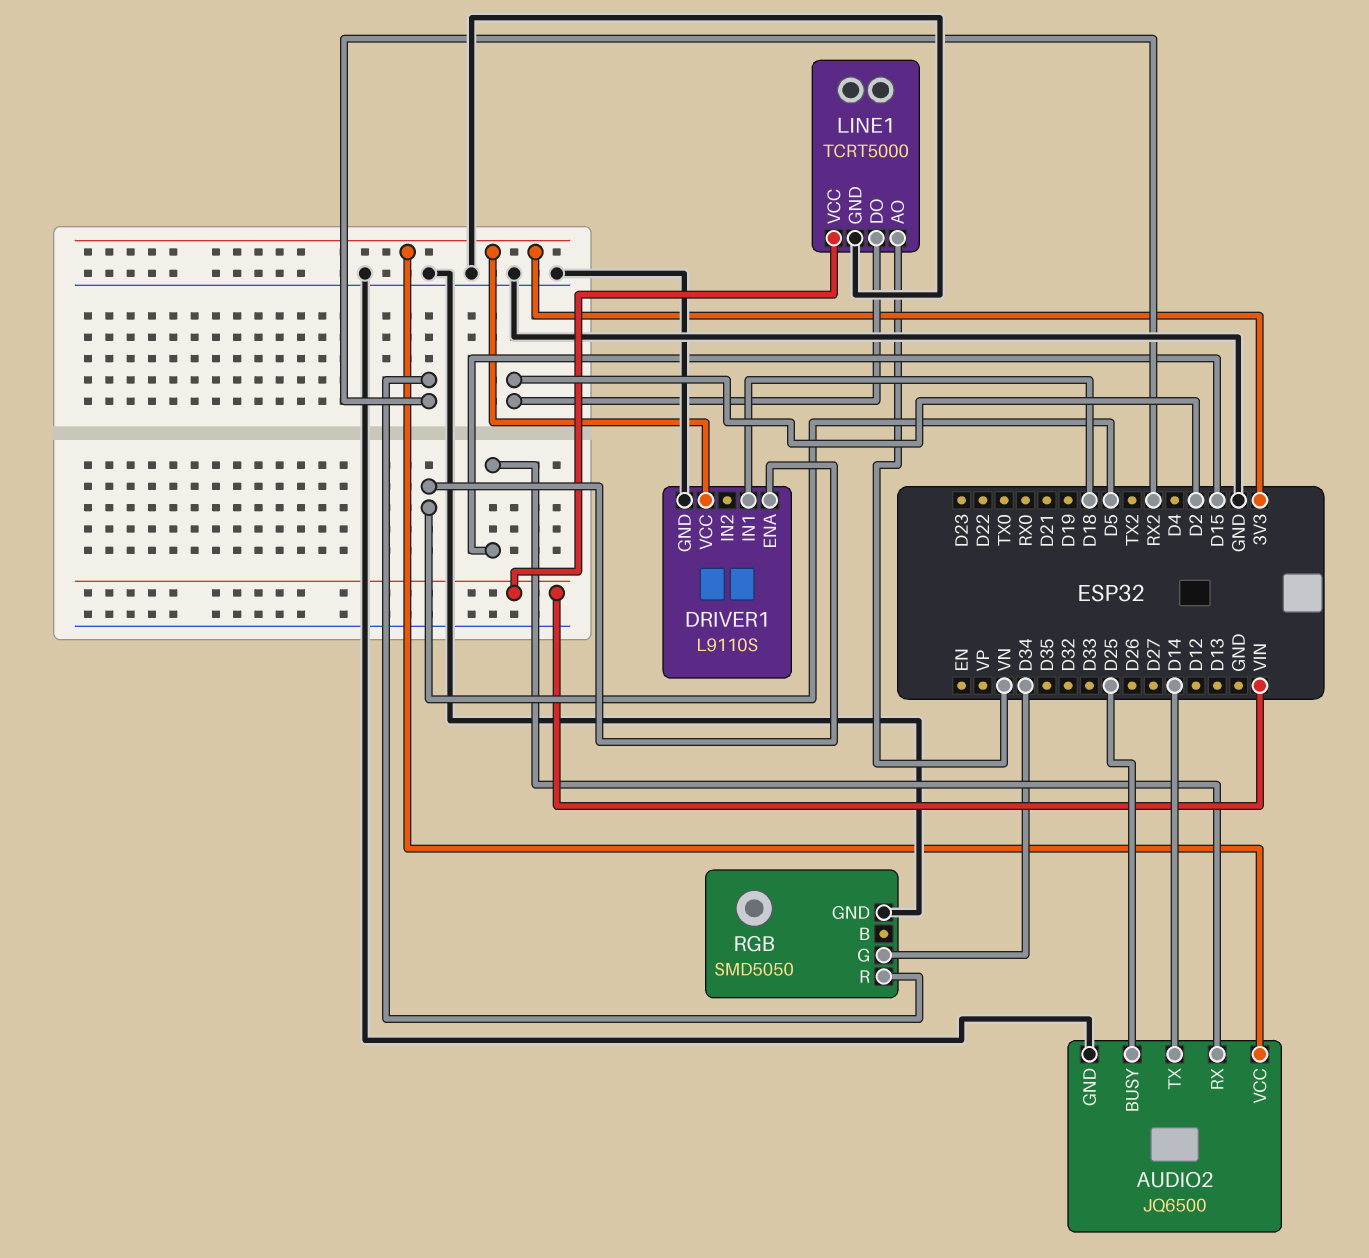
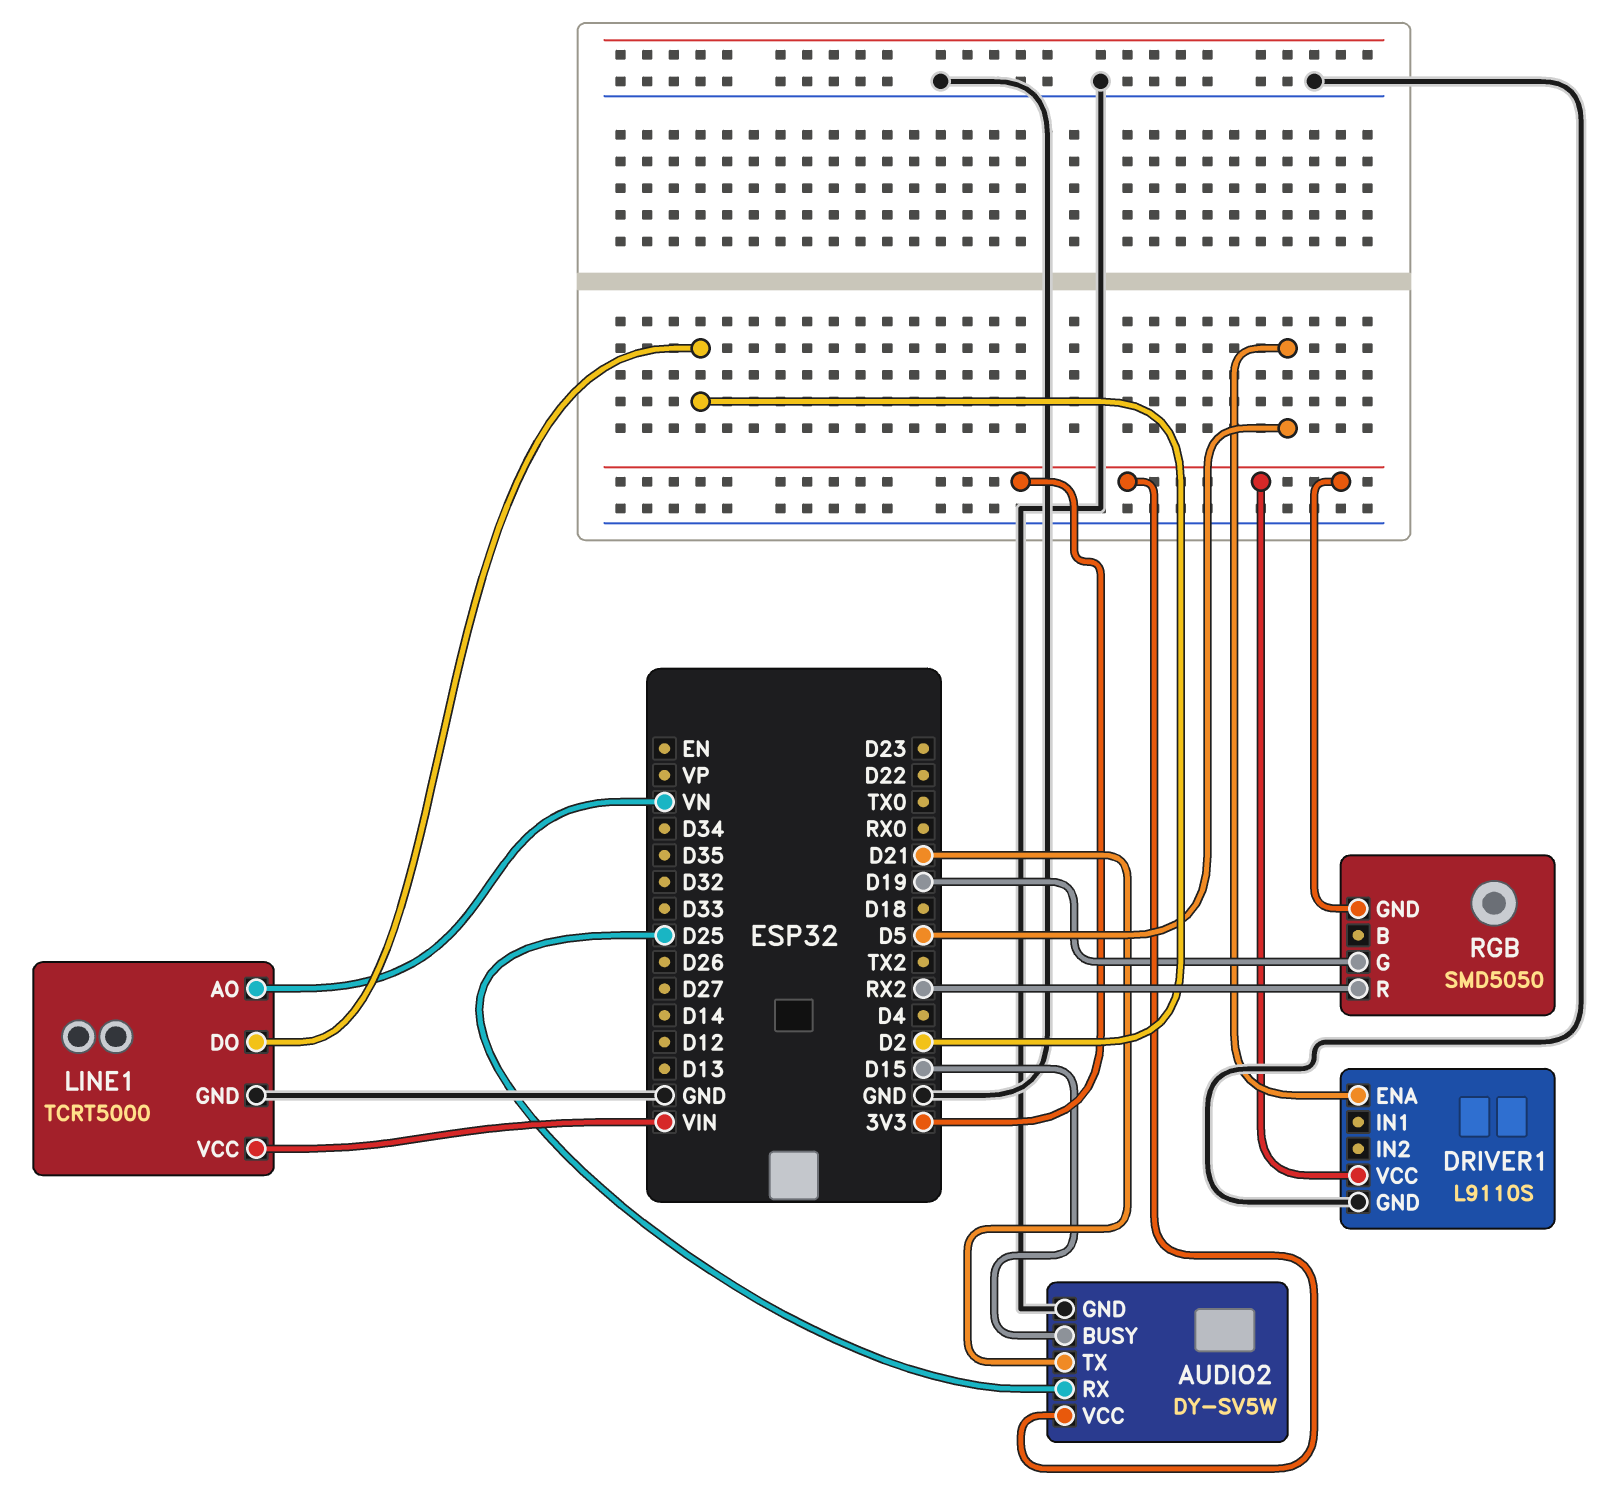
AUDIO2: JQ6500 -> DY-SV5W
AUDIO2 pin BUSY: D25 -> D15
AUDIO2 pin RX: D15 -> D25
AUDIO2 pin TX: D14 -> D21
DRIVER1 pin IN1: D18 -> none
RGB pin G: D34 -> D19
RGB pin GND: GND -> 3V3

